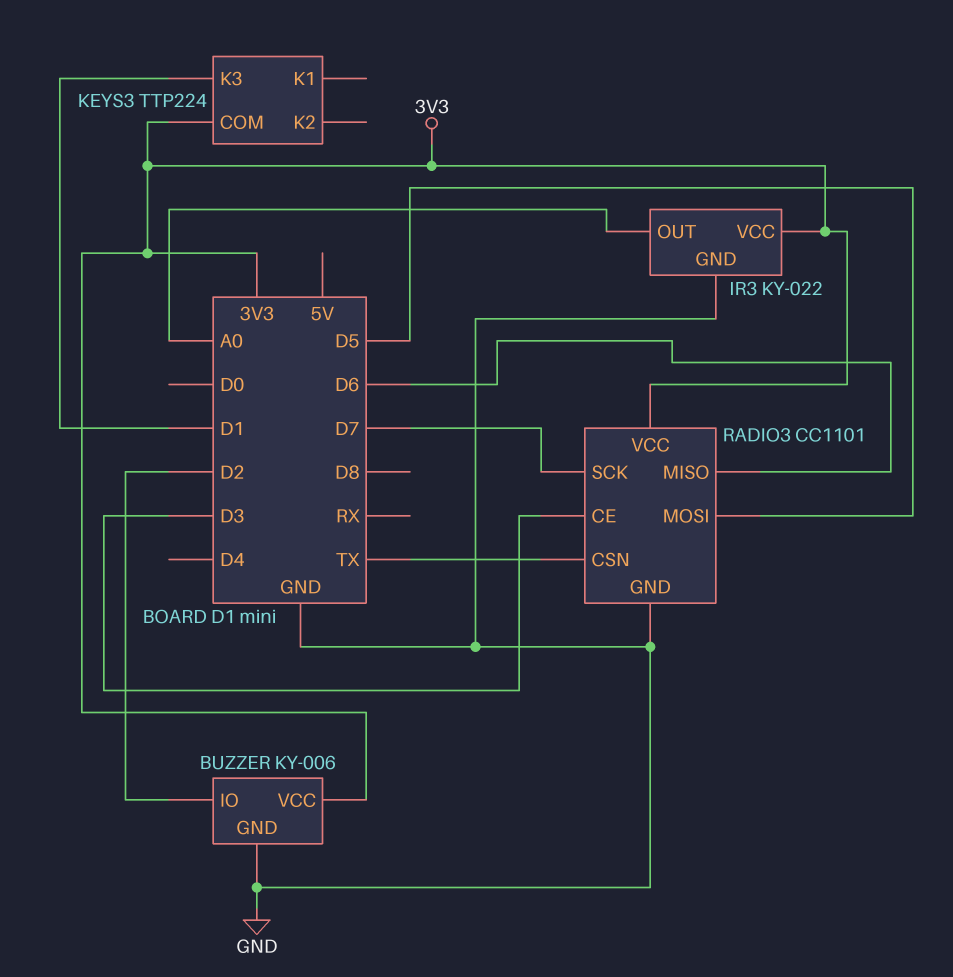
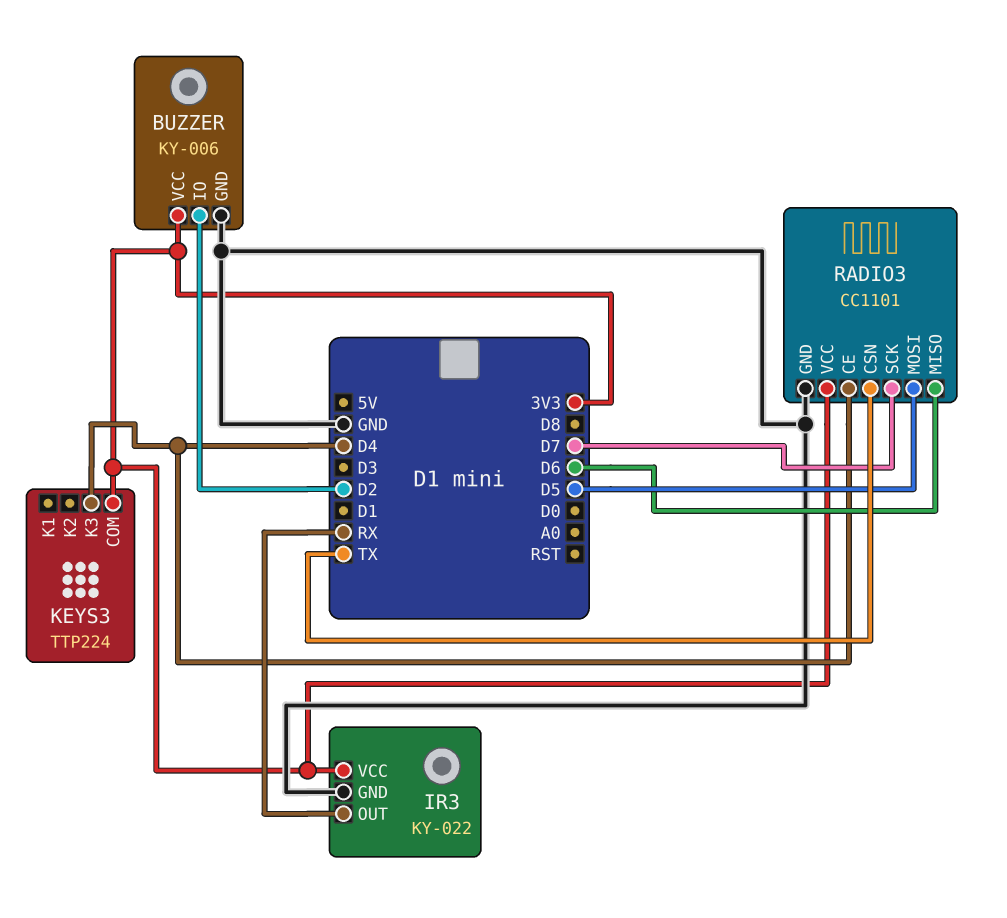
IR3 pin OUT: A0 -> RX
KEYS3 pin K3: D1 -> D4
RADIO3 pin CE: D3 -> D4

